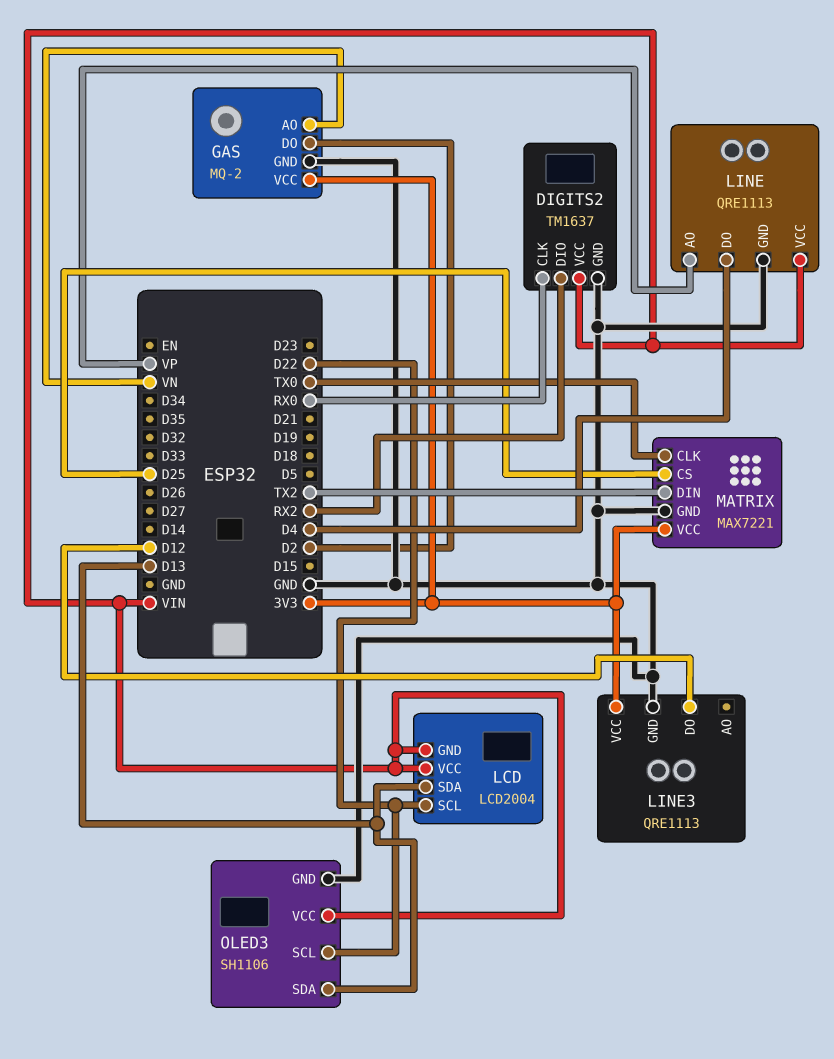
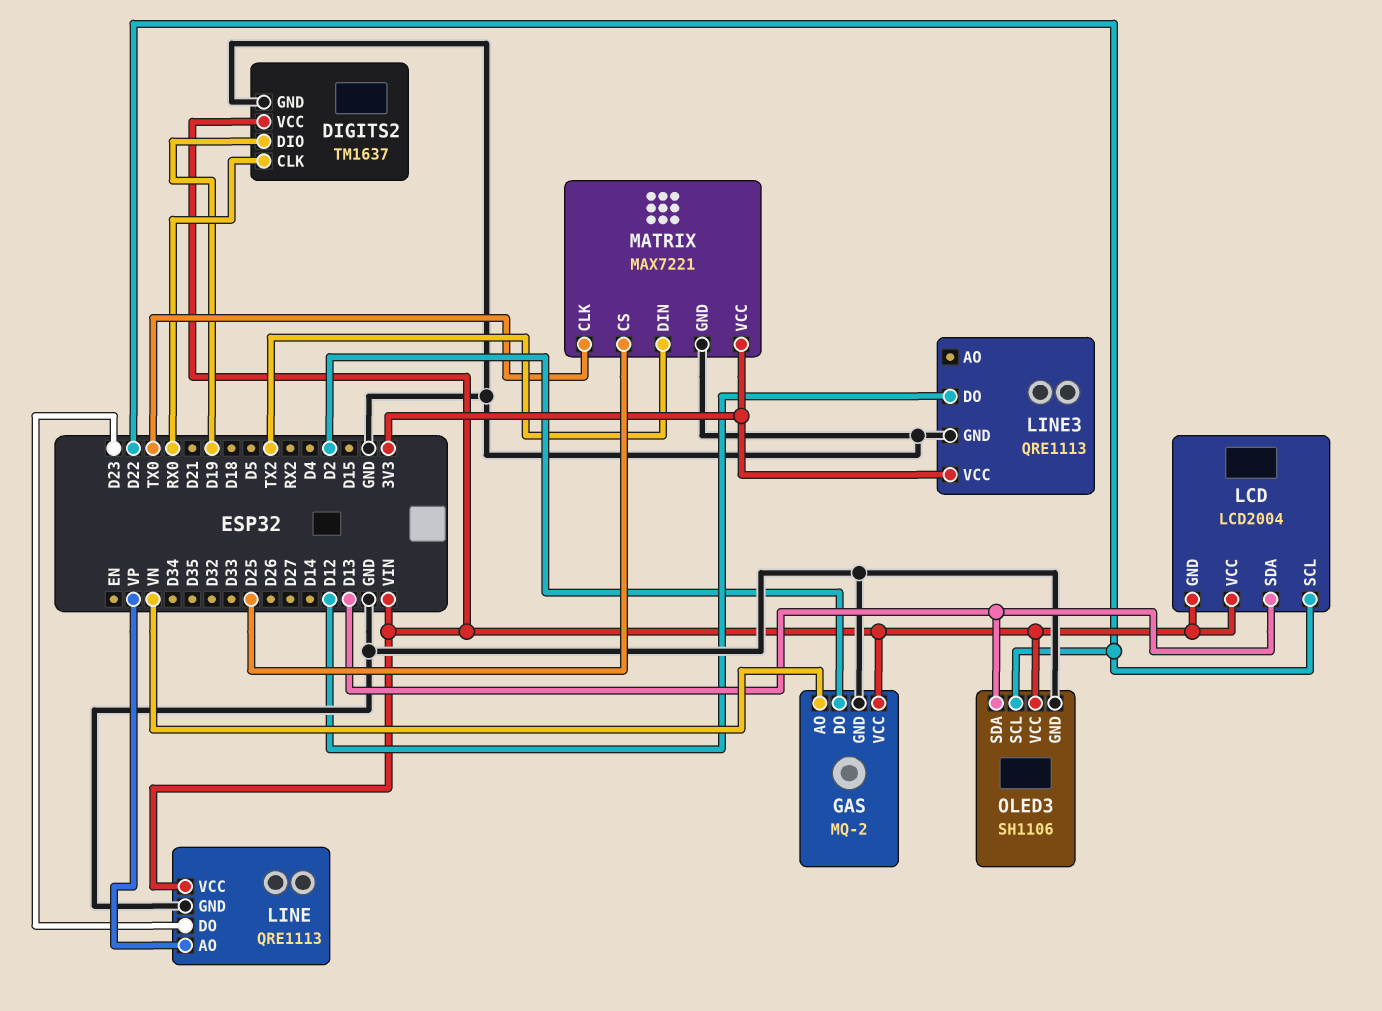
DIGITS2 pin DIO: RX2 -> D19
GAS pin VCC: 3V3 -> VIN
LINE pin DO: D4 -> D23

